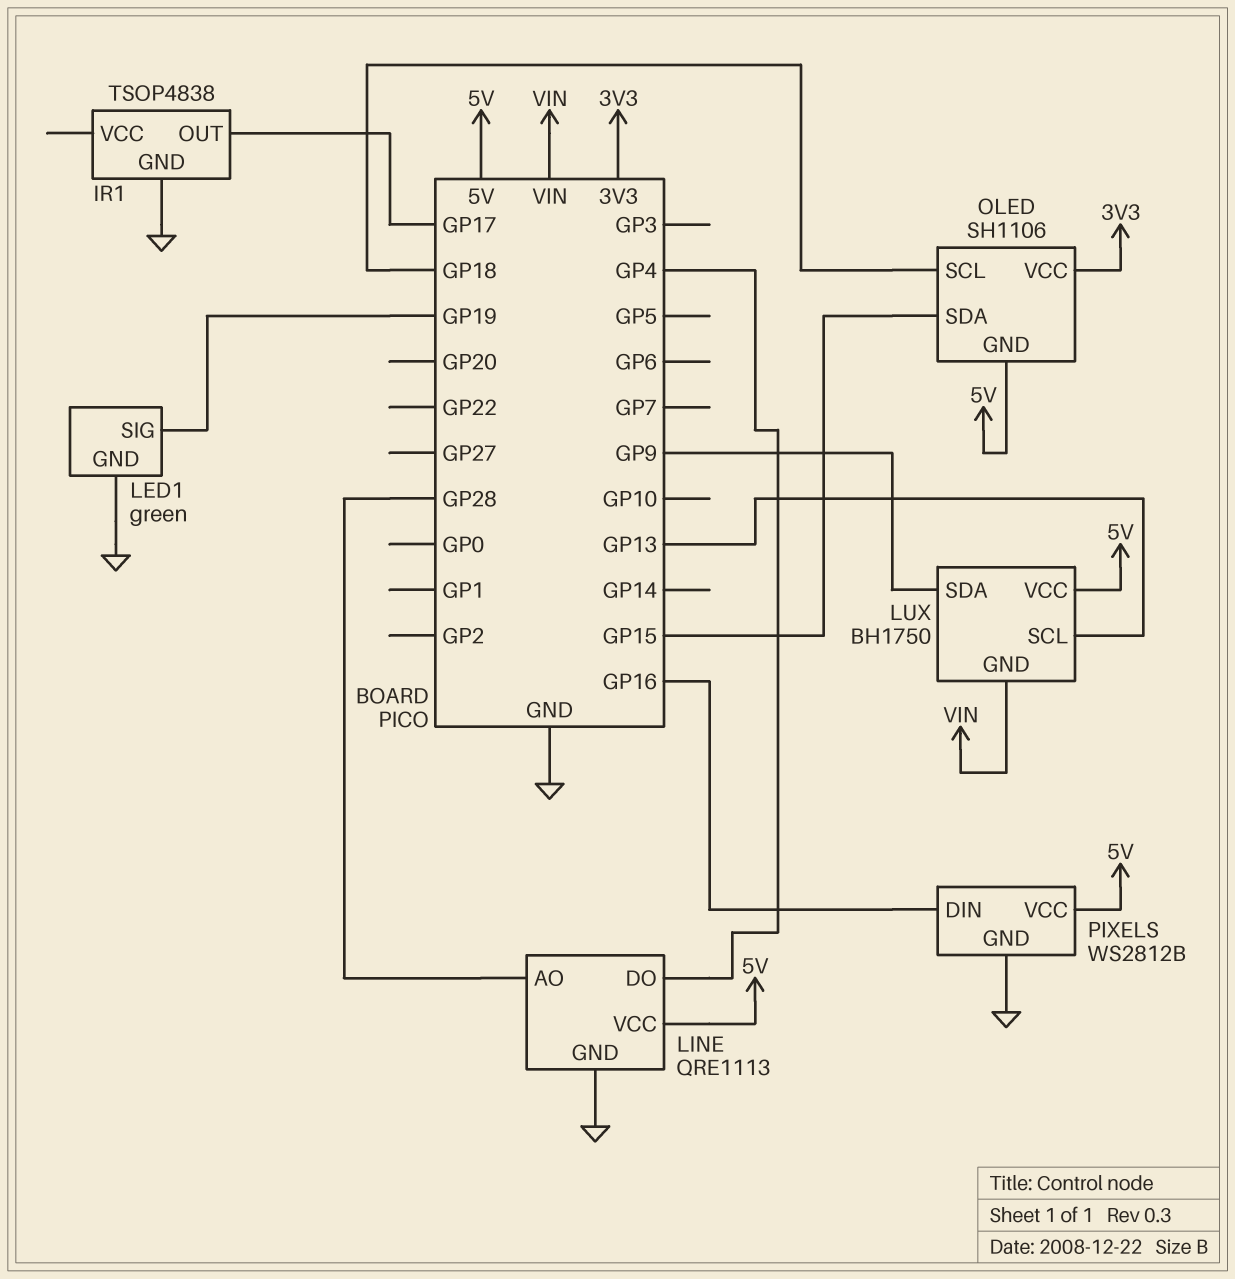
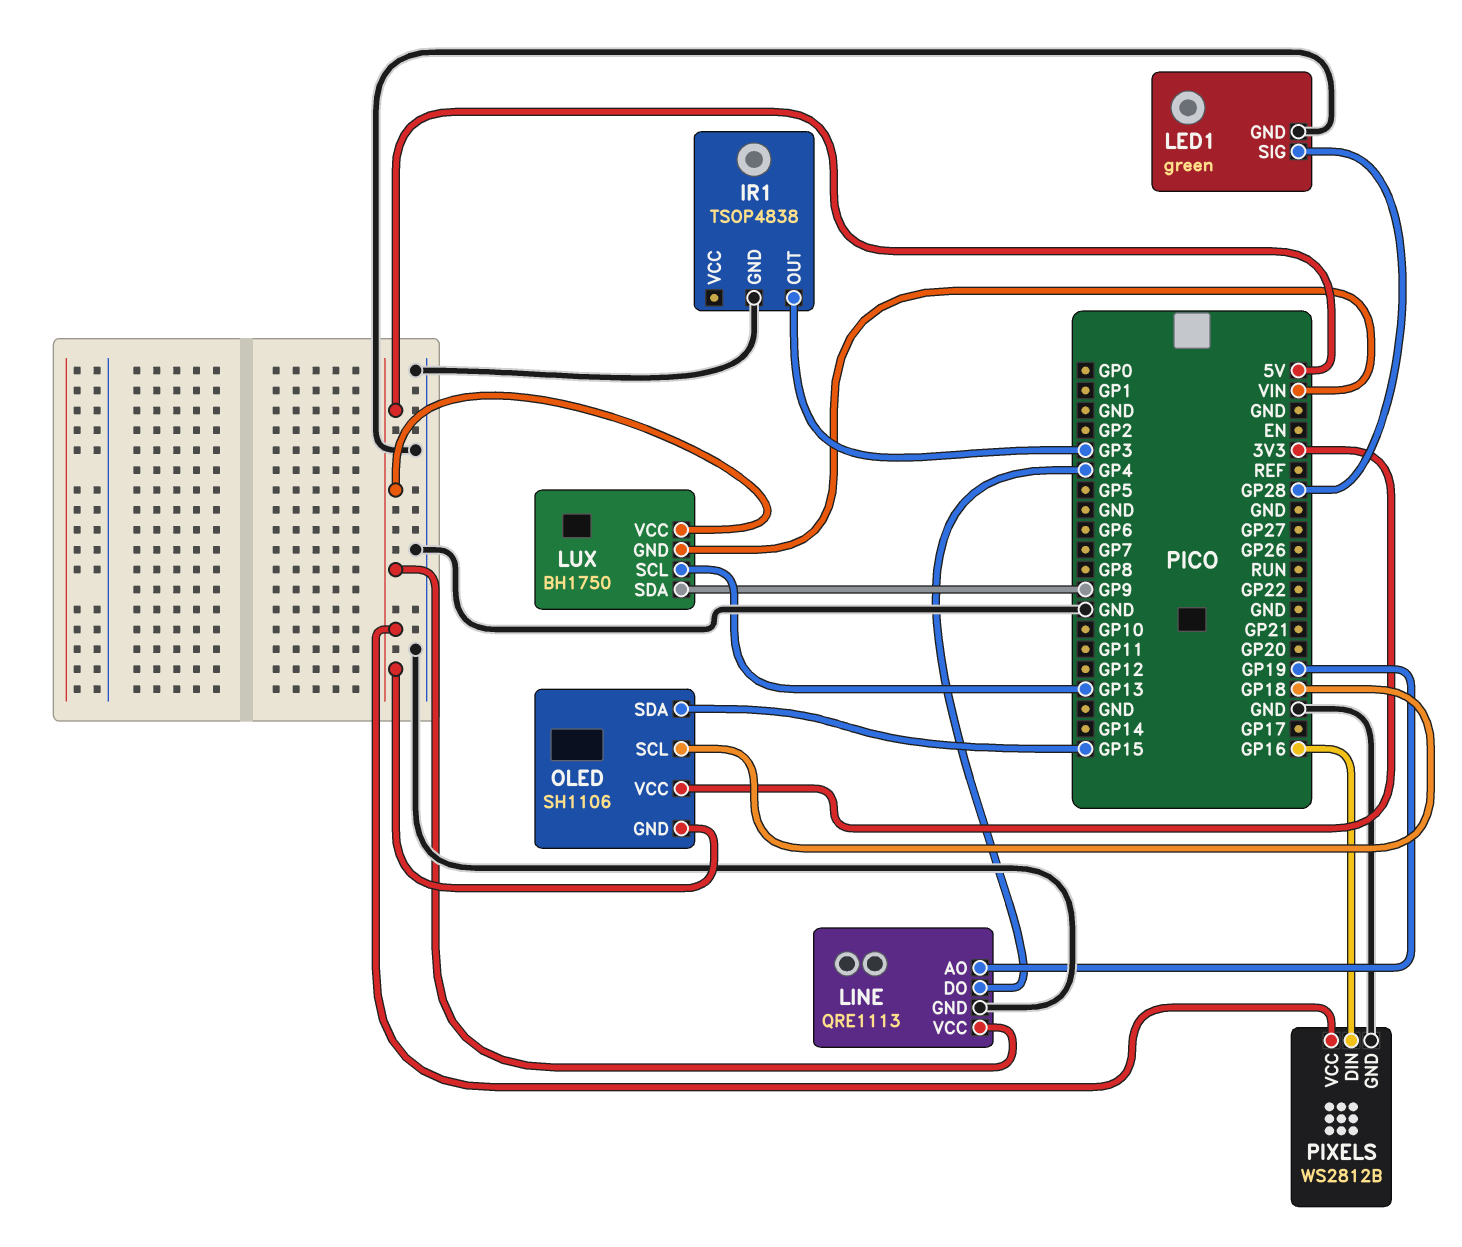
IR1 pin OUT: GP17 -> GP3
LED1 pin SIG: GP19 -> GP28
LINE pin AO: GP28 -> GP19

